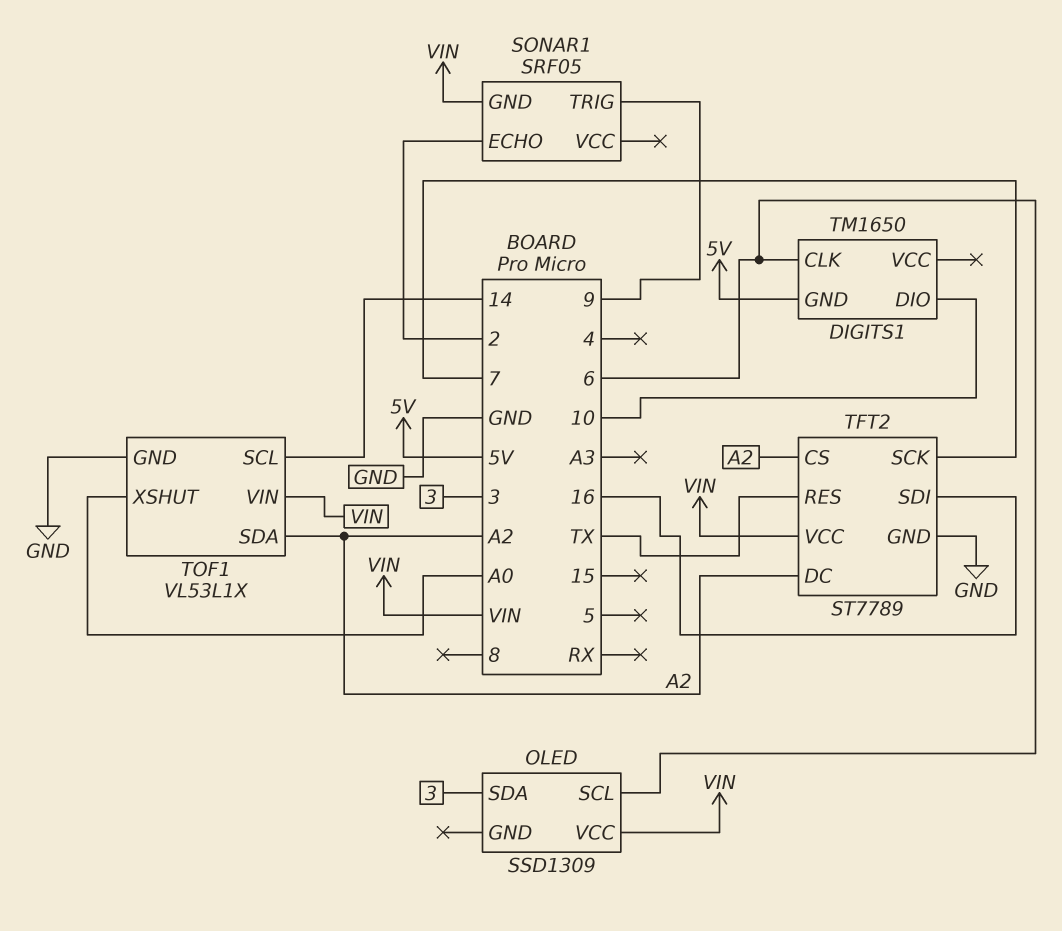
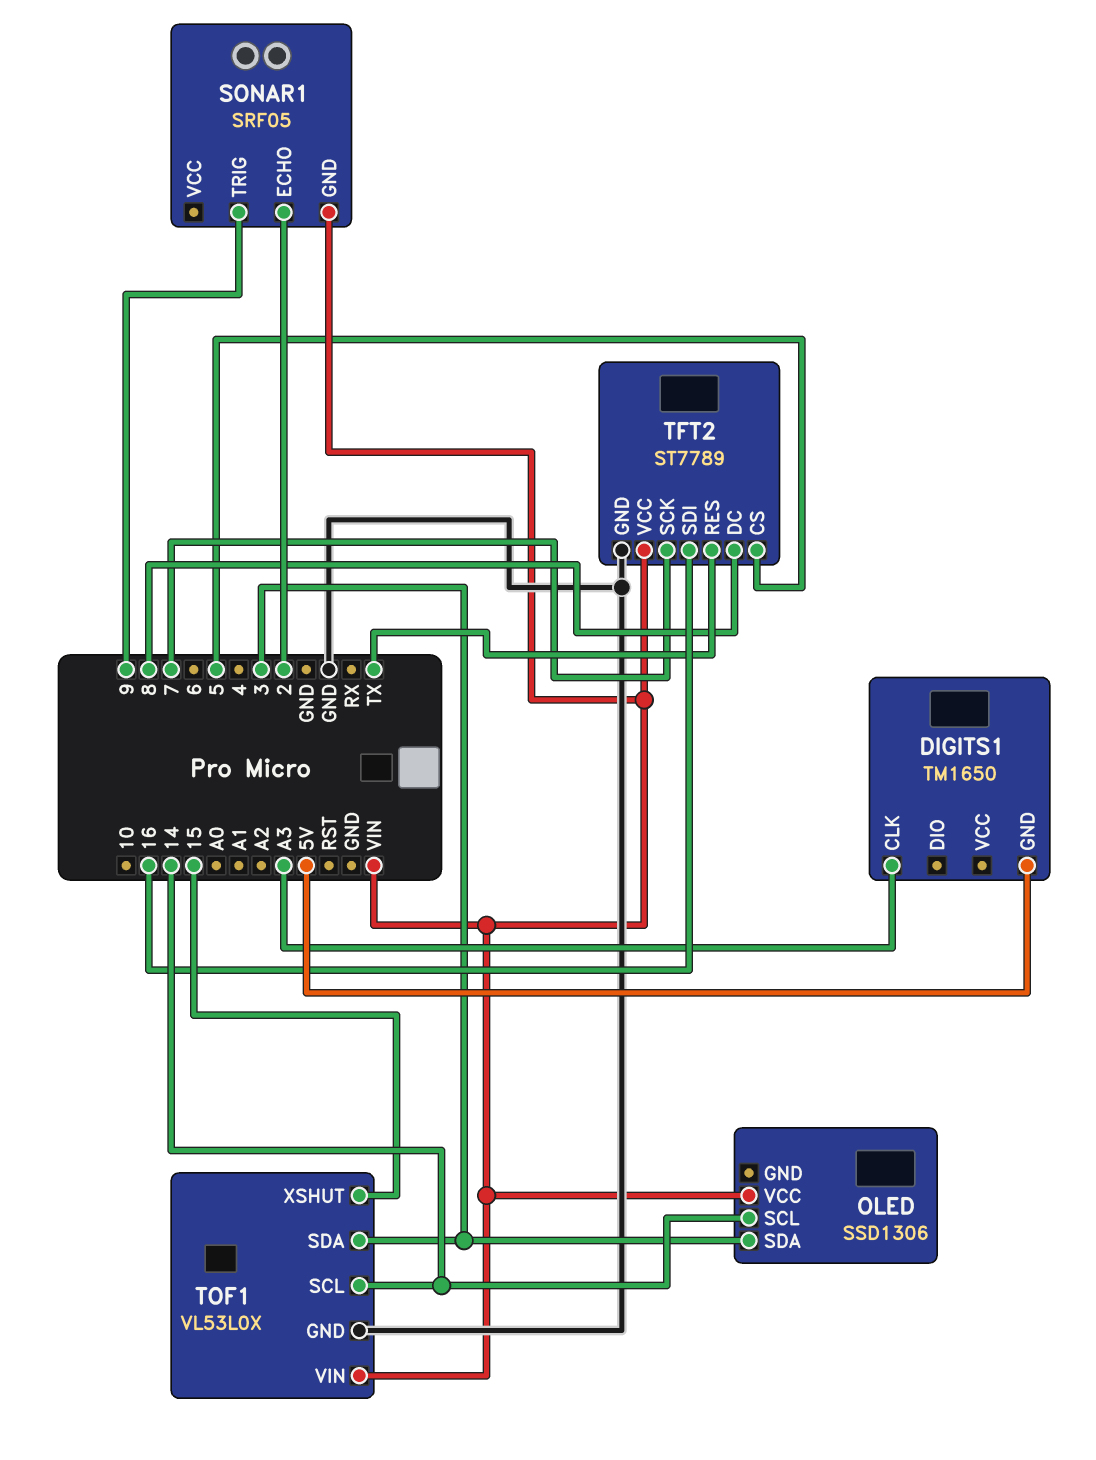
DIGITS1 pin CLK: 6 -> A3
DIGITS1 pin DIO: 10 -> none
OLED: SSD1309 -> SSD1306
OLED pin SCL: 6 -> 14
TFT2 pin CS: A2 -> 5
TFT2 pin DC: A2 -> 8
TOF1: VL53L1X -> VL53L0X
TOF1 pin SDA: A2 -> 3
TOF1 pin XSHUT: A0 -> 15

